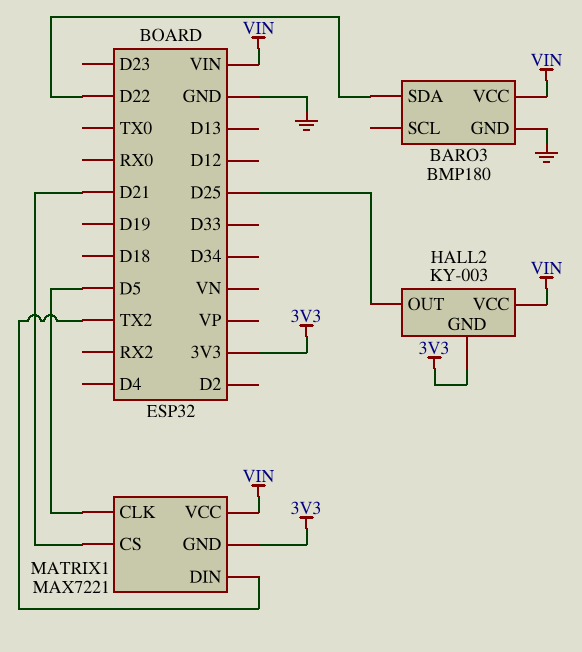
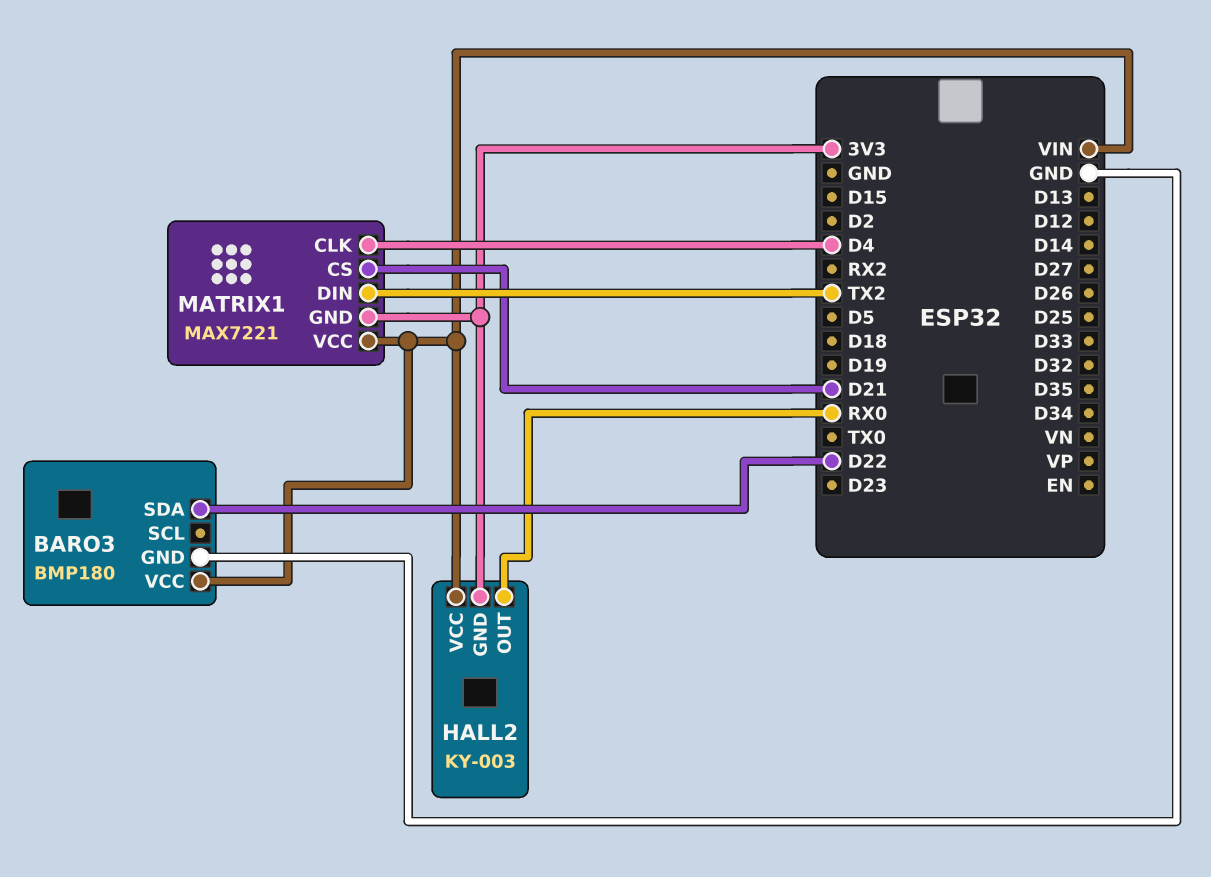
HALL2 pin OUT: D25 -> RX0
MATRIX1 pin CLK: D5 -> D4

